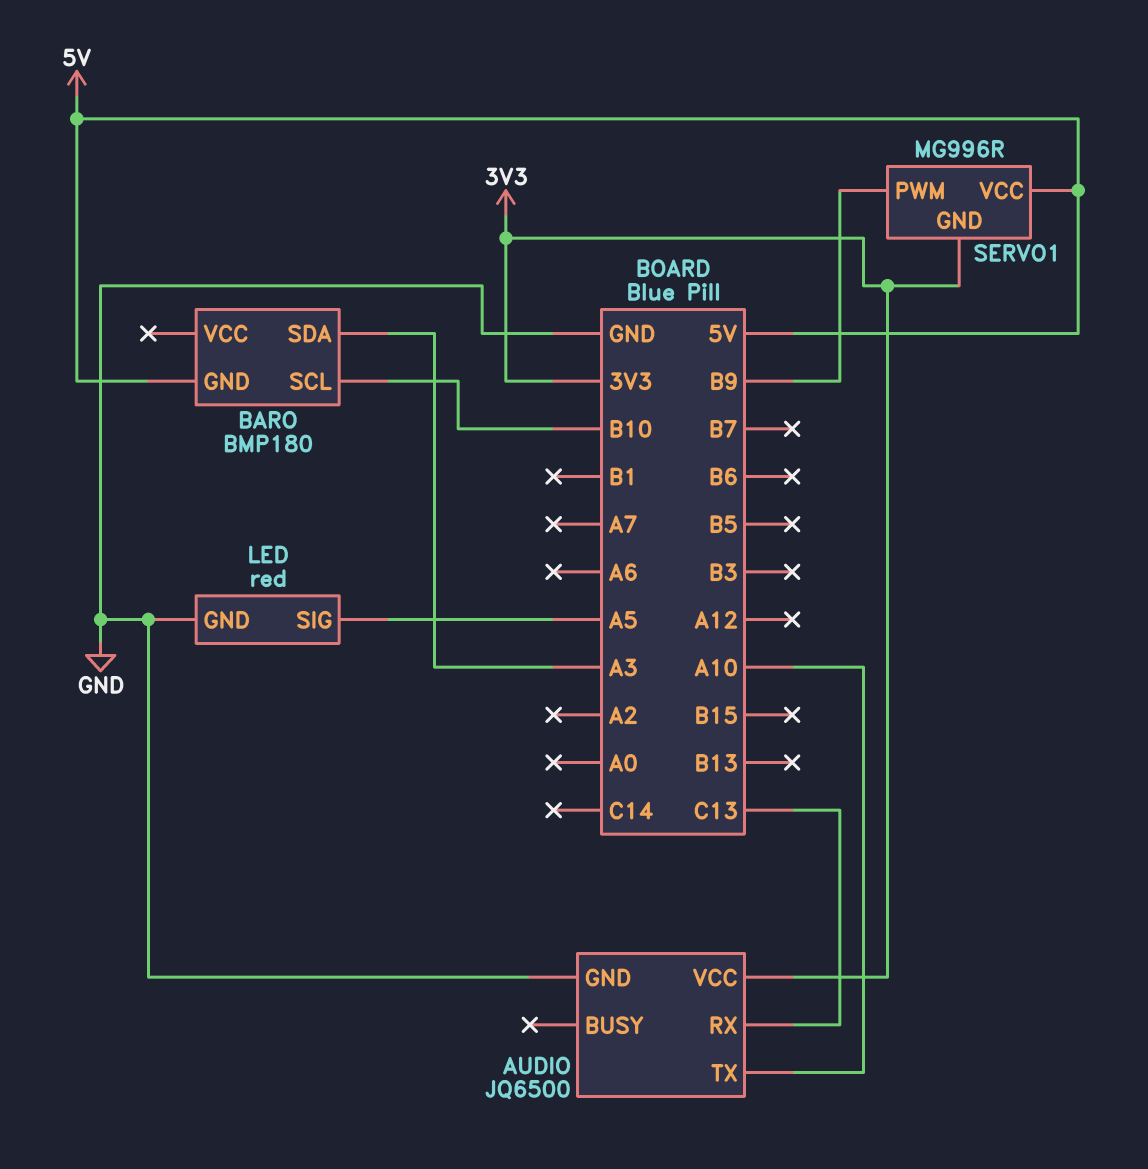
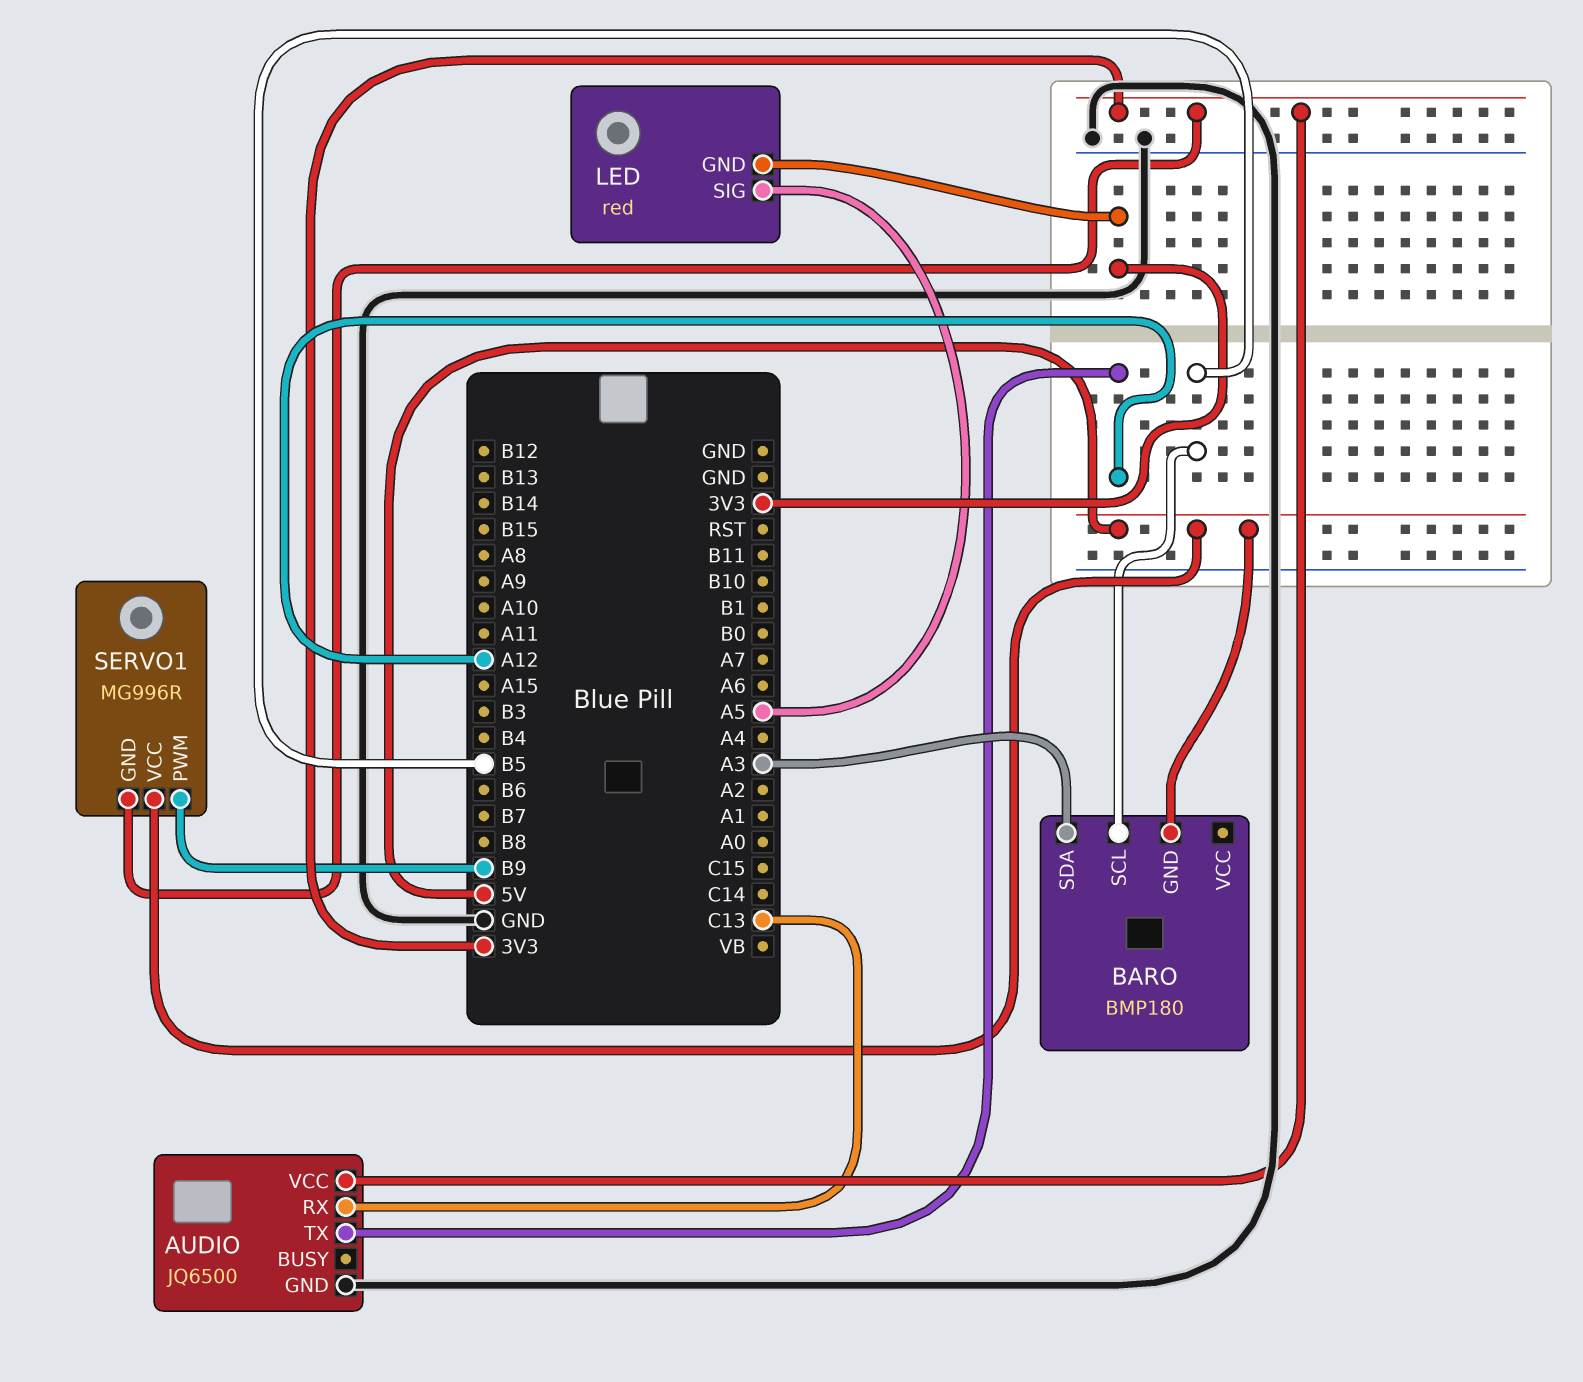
AUDIO pin TX: A10 -> A12
BARO pin SCL: B10 -> B5
LED pin GND: GND -> 3V3

